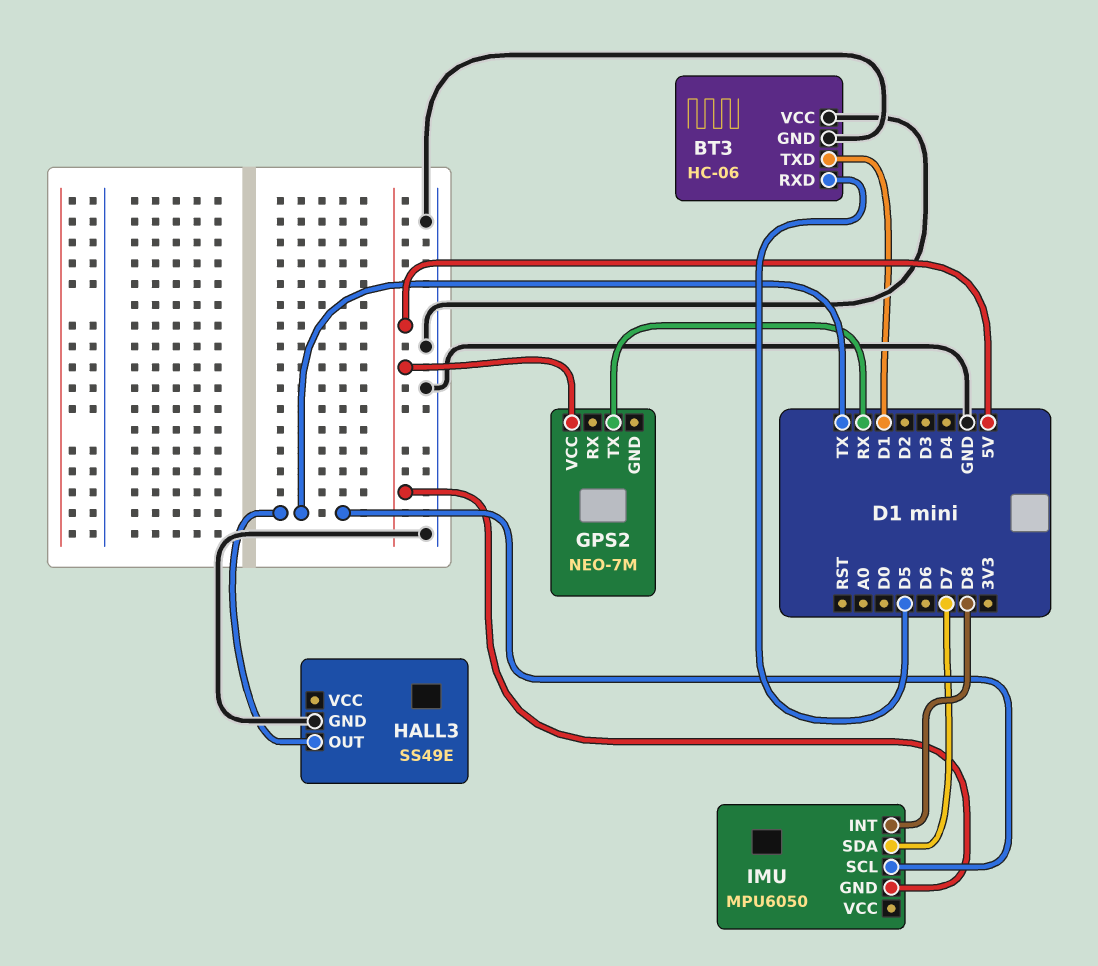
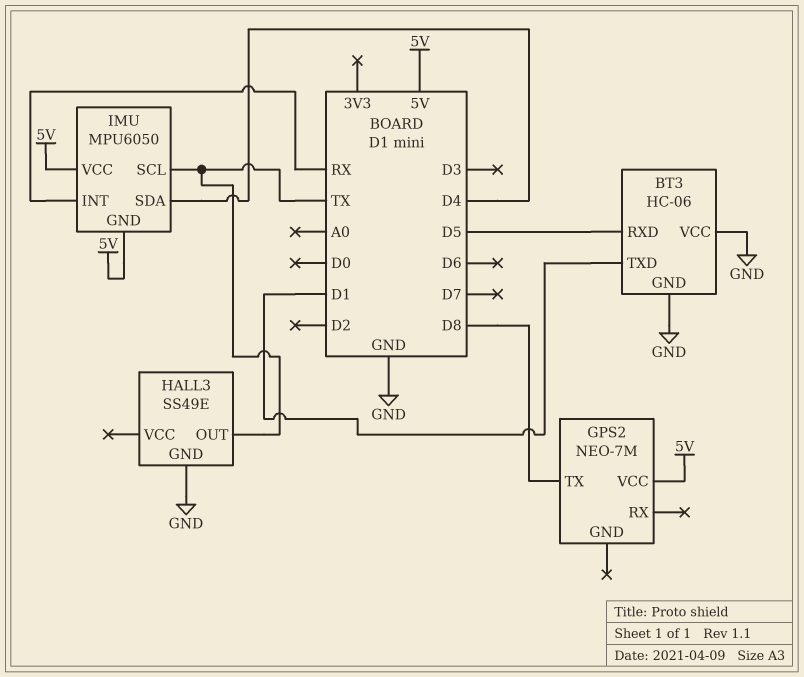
GPS2 pin TX: RX -> D8
IMU pin INT: D8 -> RX
IMU pin SDA: D7 -> D4
IMU pin VCC: none -> 5V

